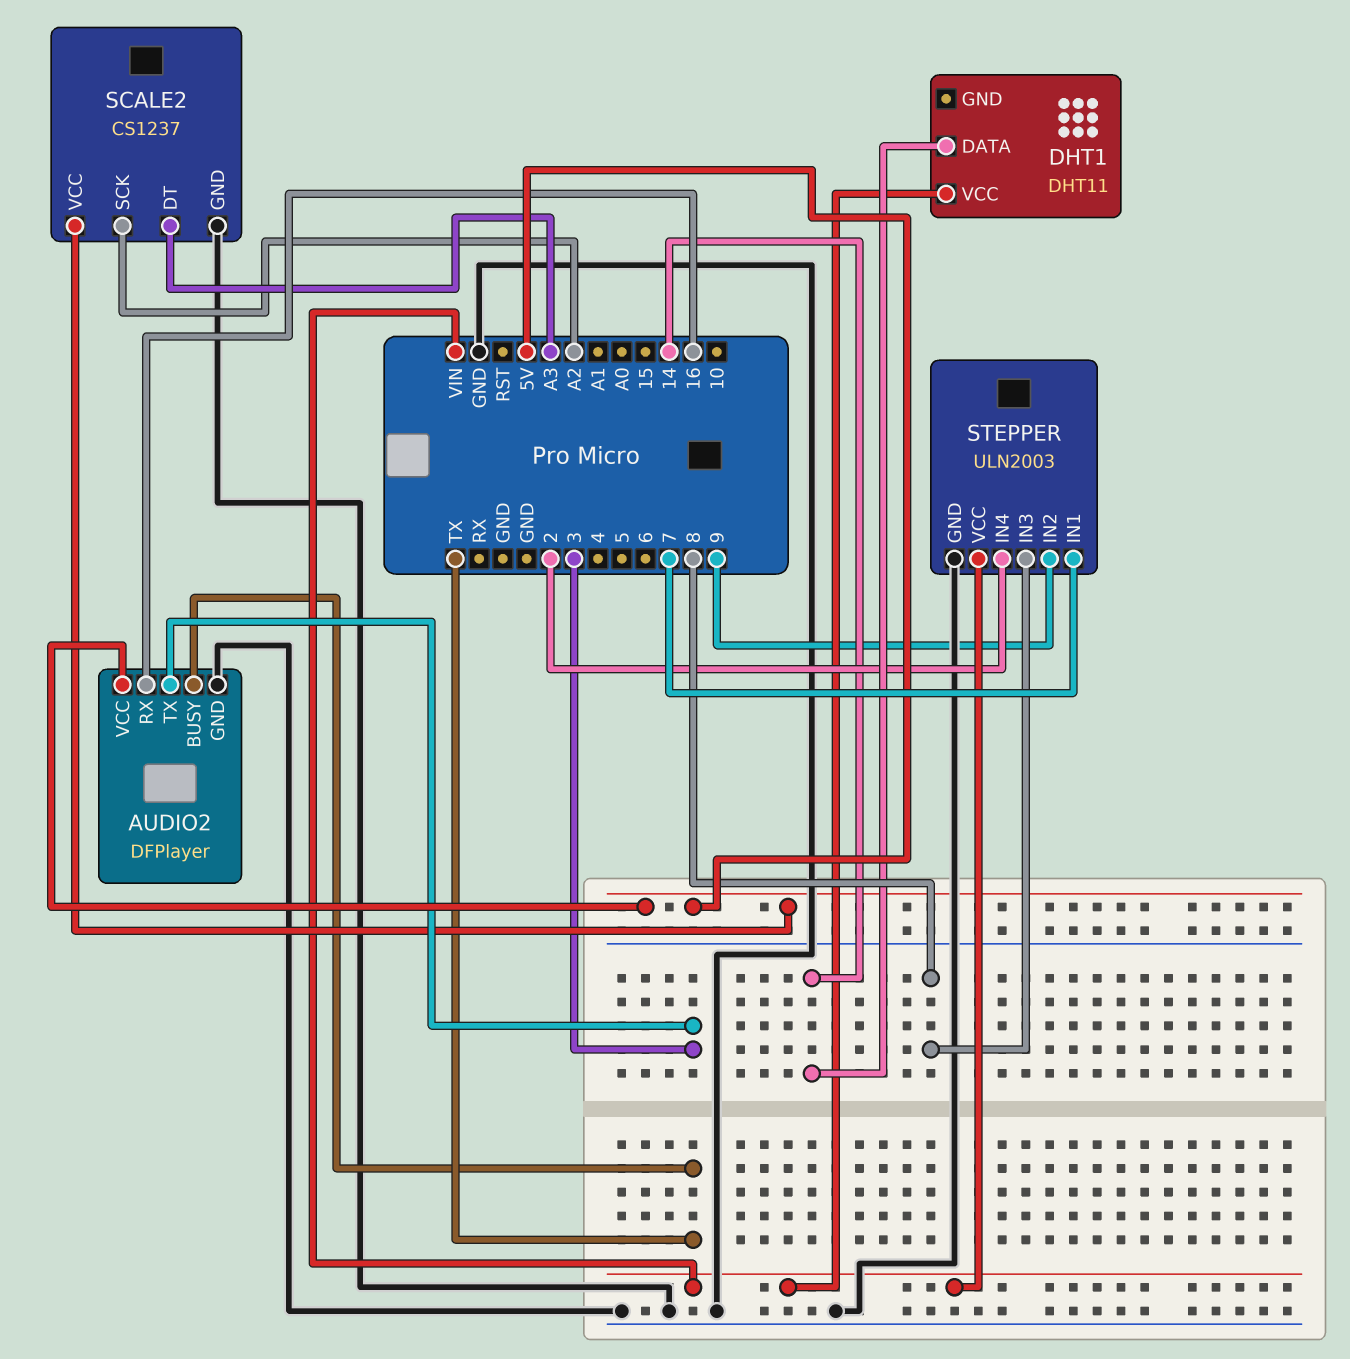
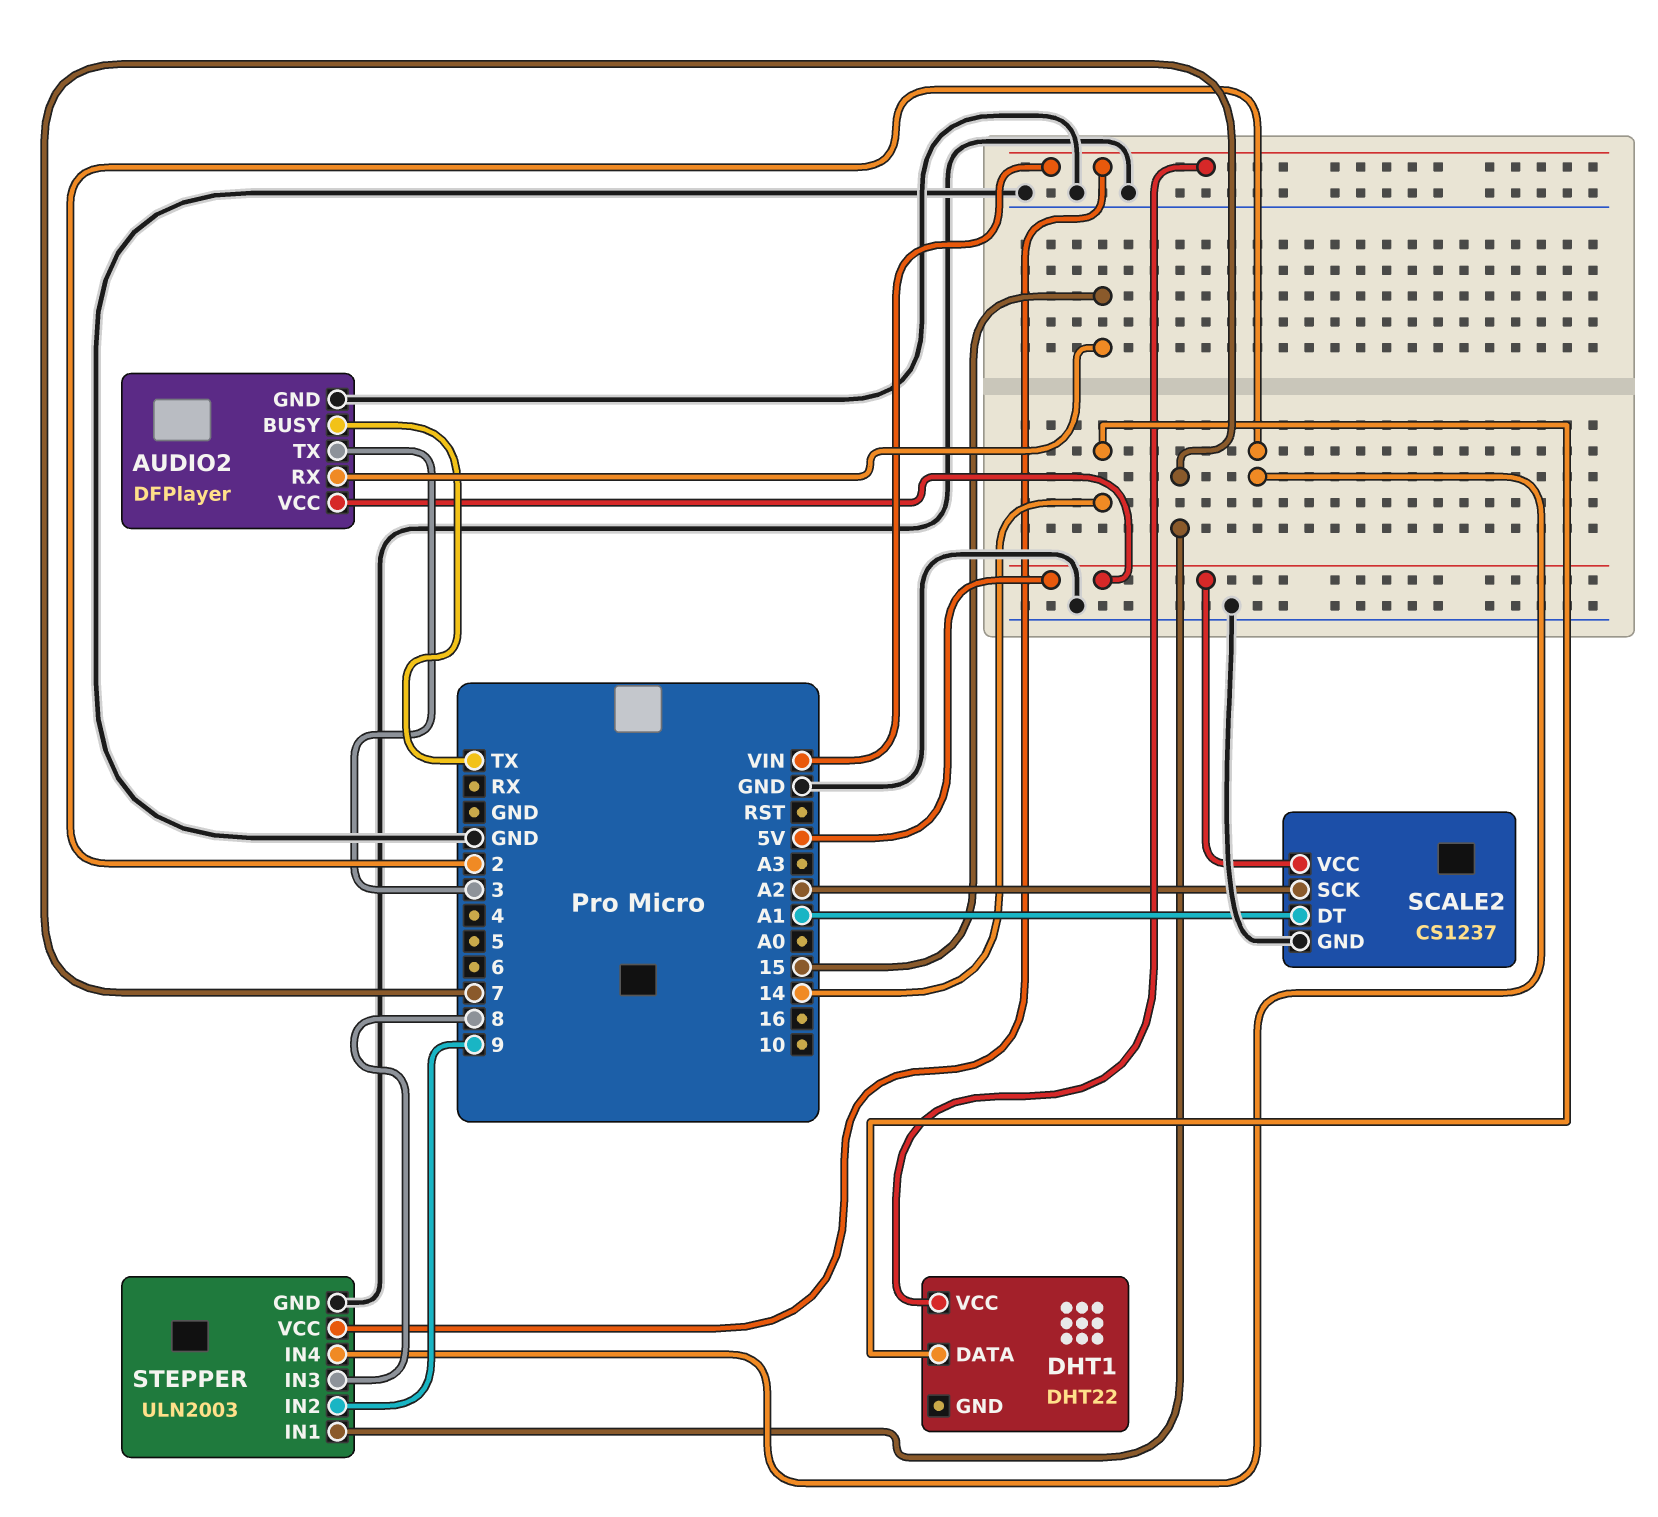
AUDIO2 pin RX: 16 -> 15
DHT1: DHT11 -> DHT22
SCALE2 pin DT: A3 -> A1

